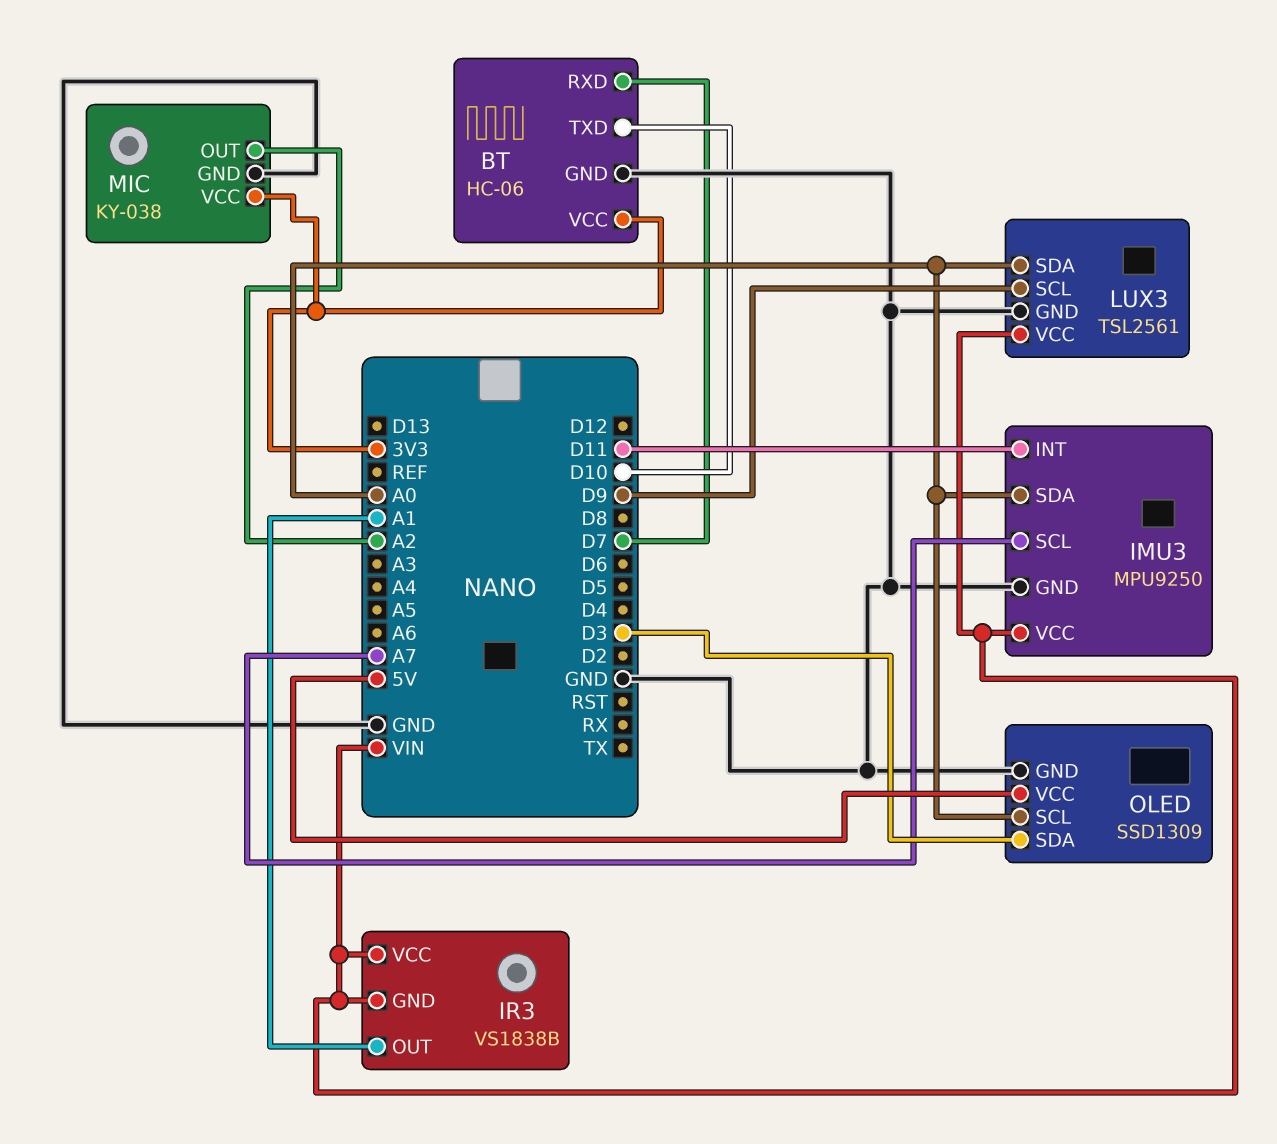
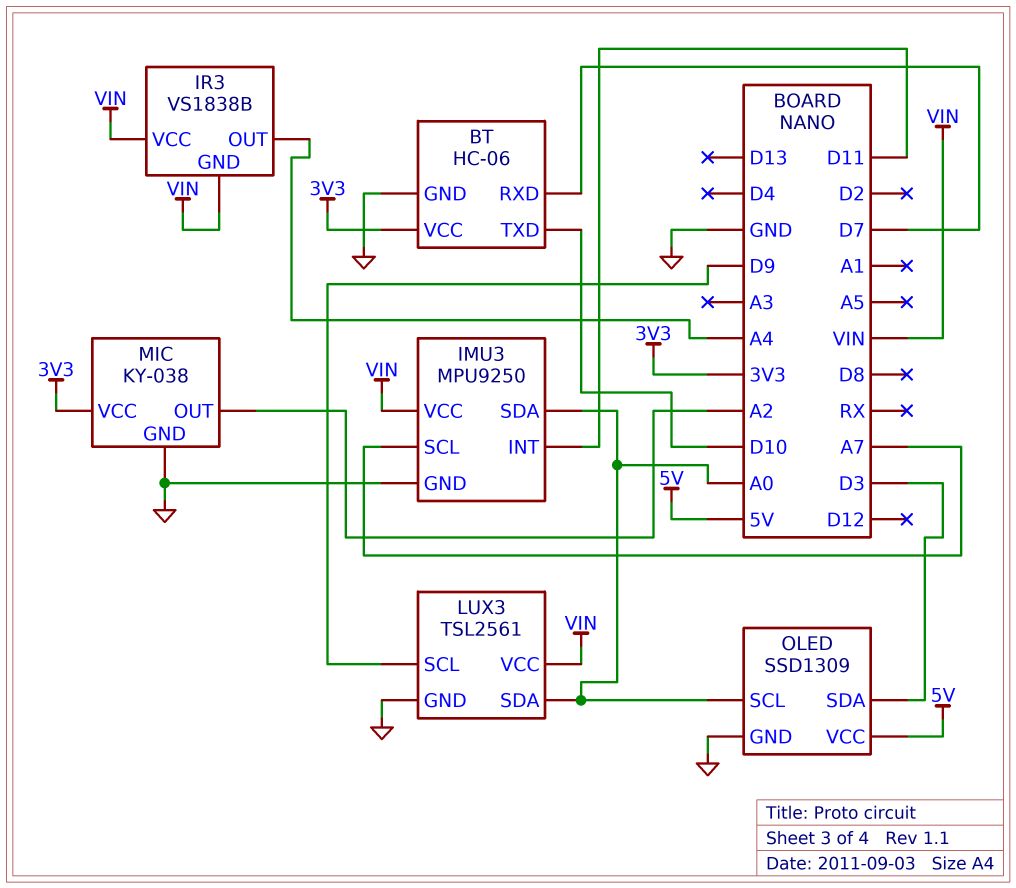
IR3 pin OUT: A1 -> A4

